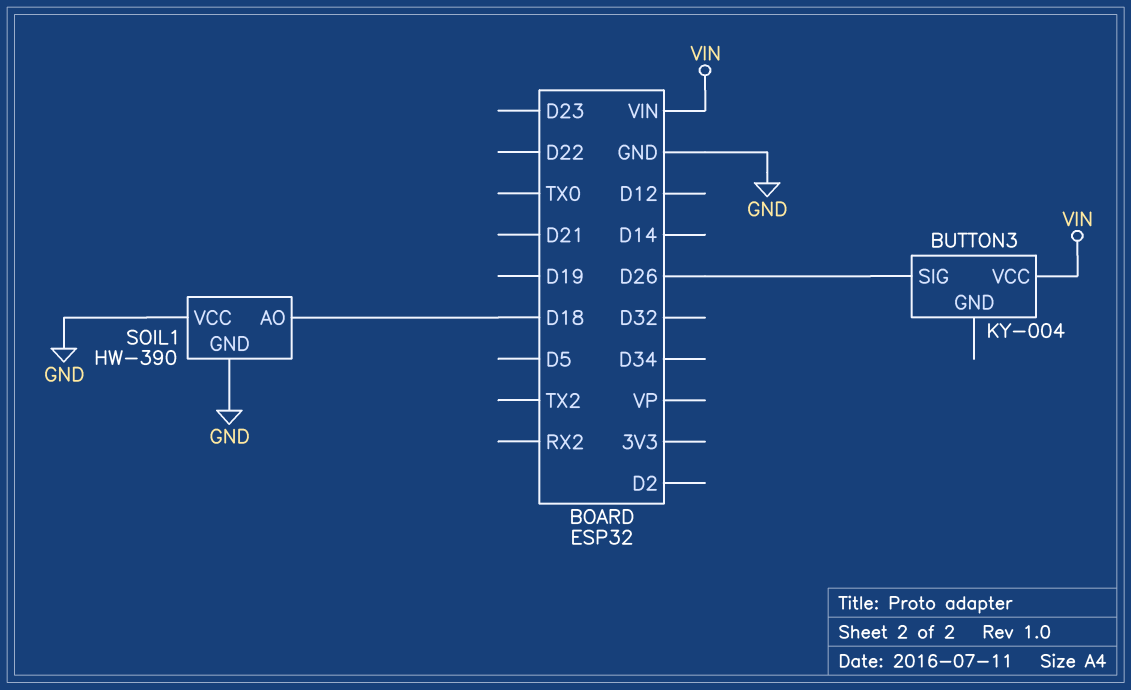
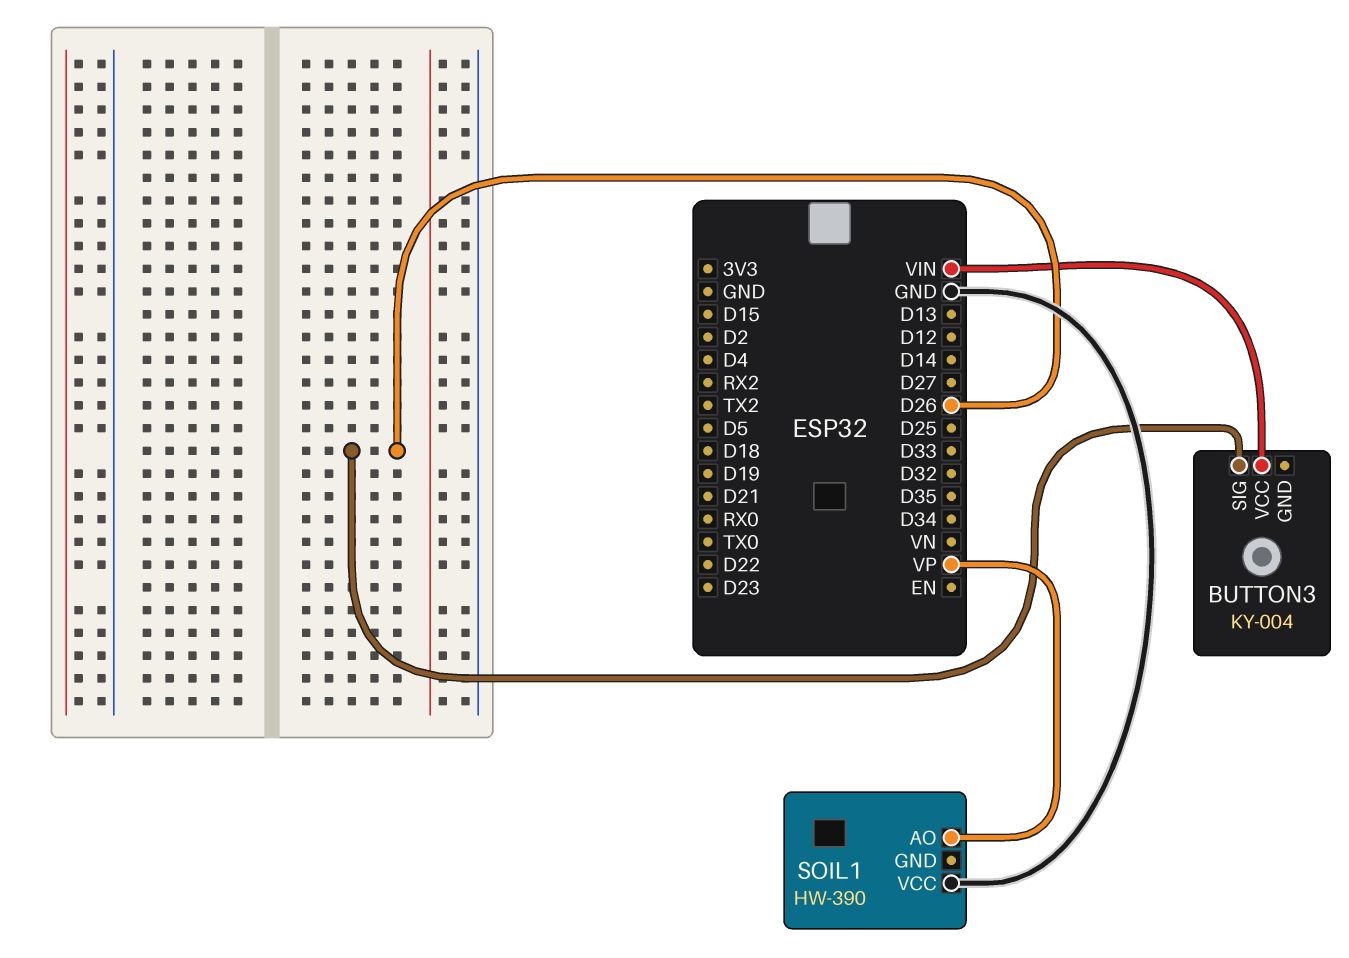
SOIL1 pin AO: D18 -> VP
SOIL1 pin GND: GND -> none

